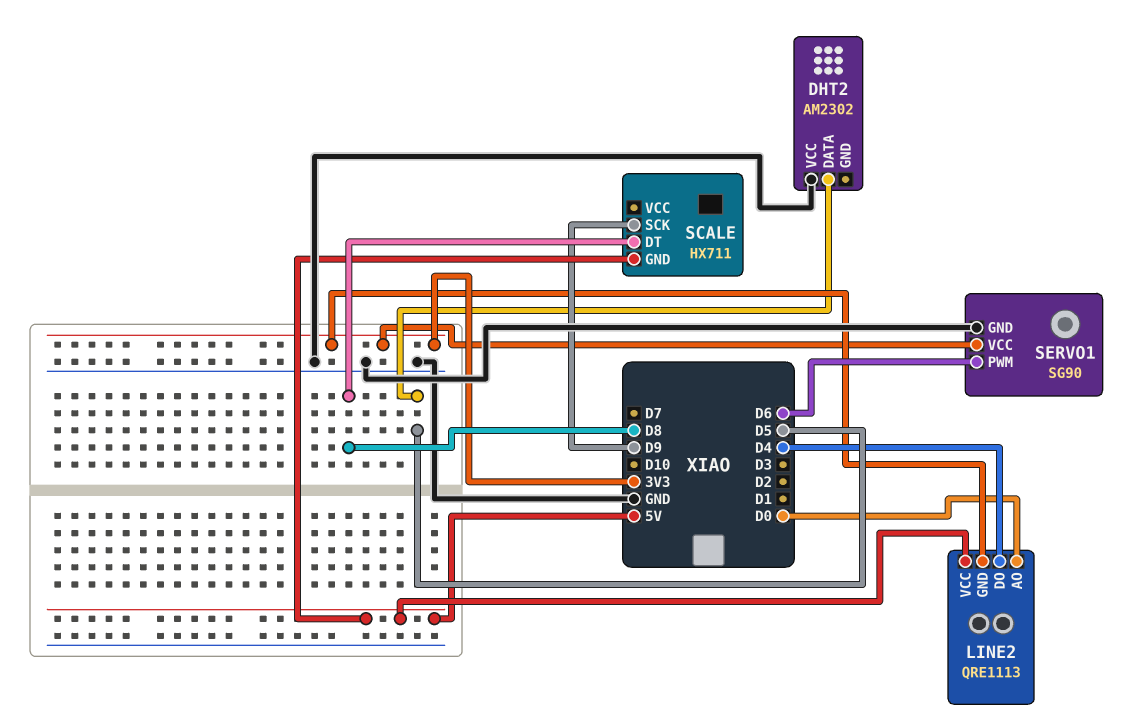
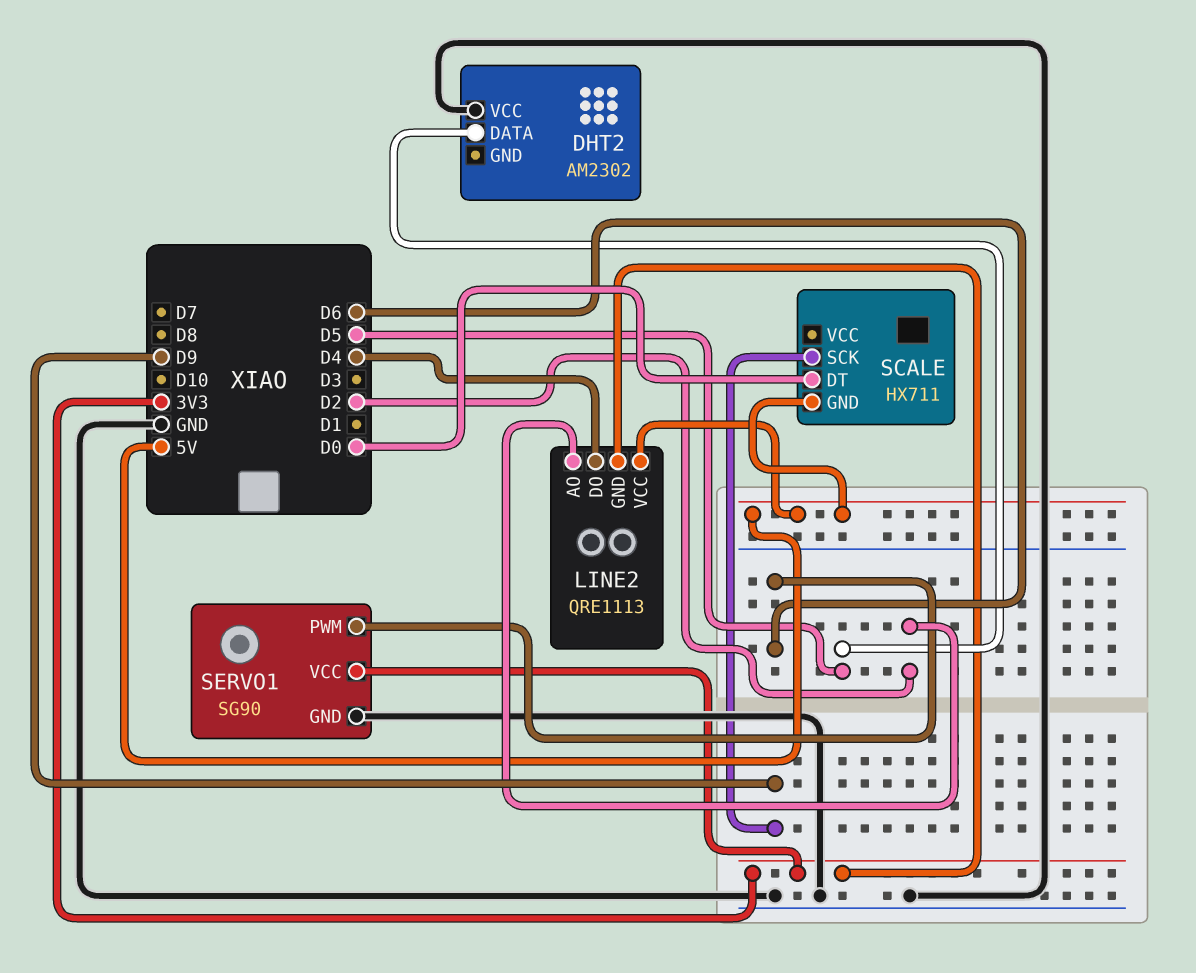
LINE2 pin AO: D0 -> D2
SCALE pin DT: D8 -> D0

